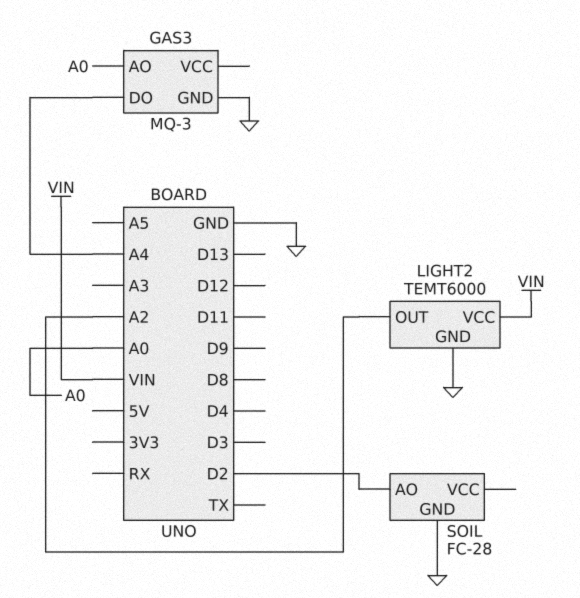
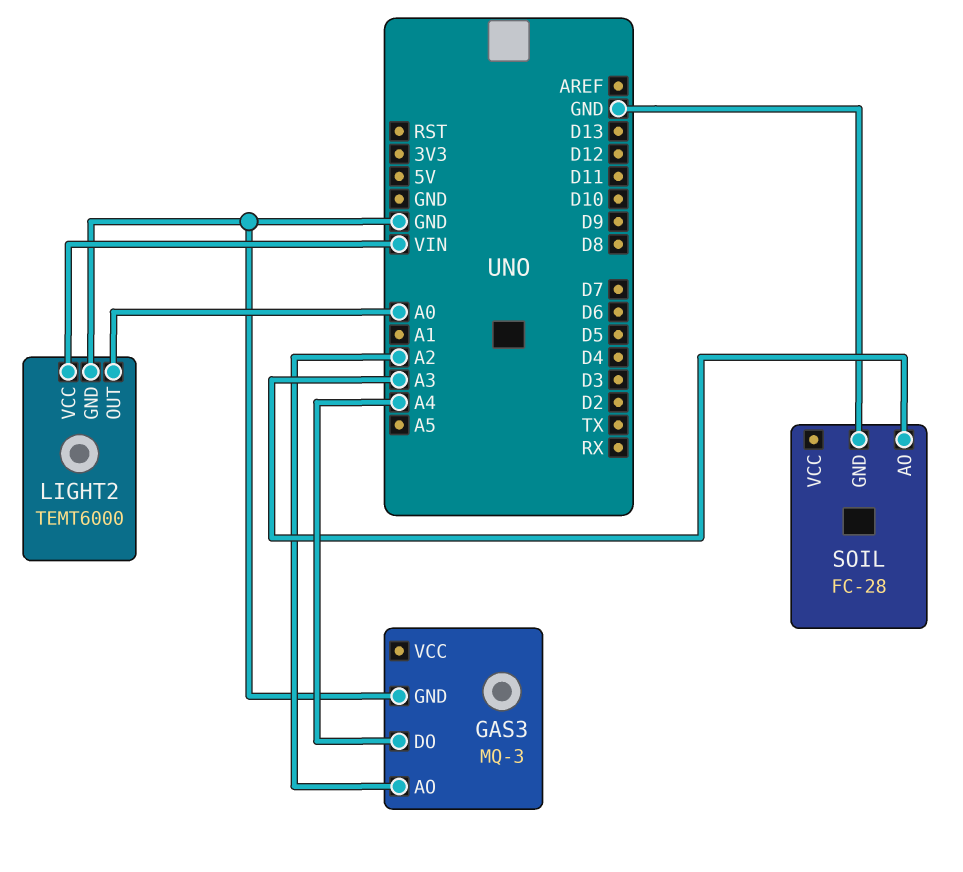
GAS3 pin AO: A0 -> A2
LIGHT2 pin OUT: A2 -> A0
SOIL pin AO: D2 -> A3

